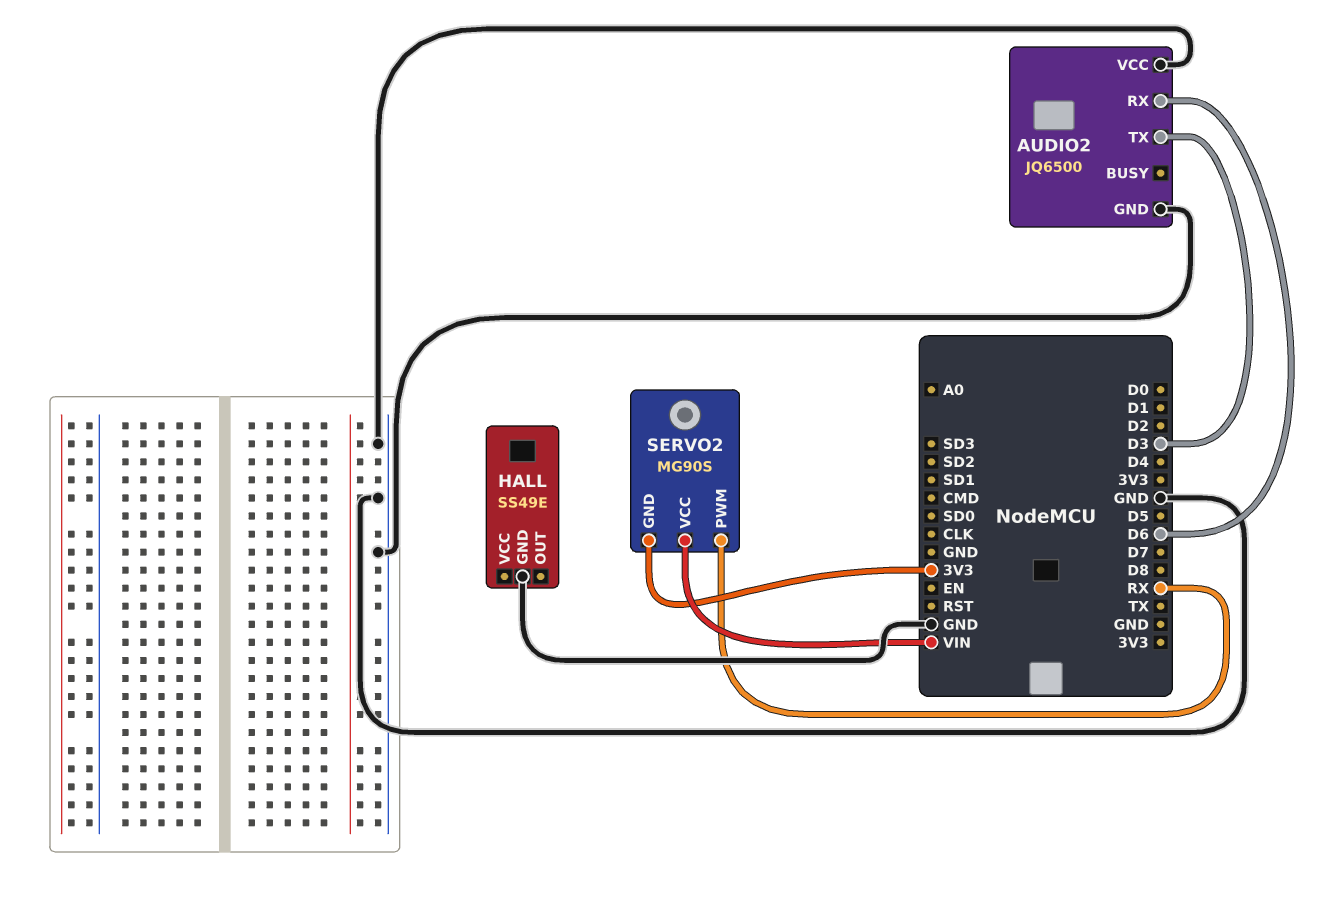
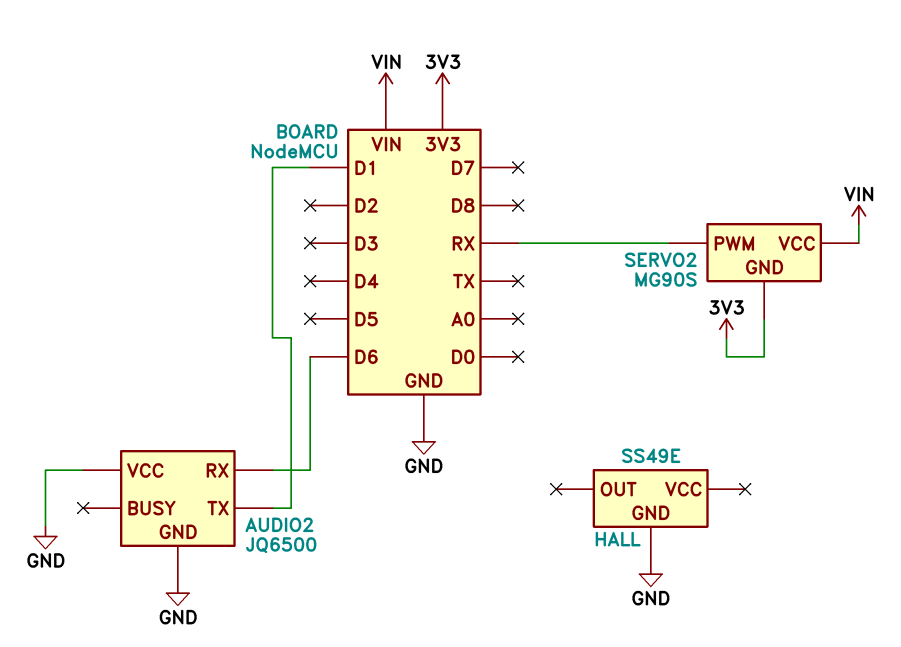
AUDIO2 pin TX: D3 -> D1

